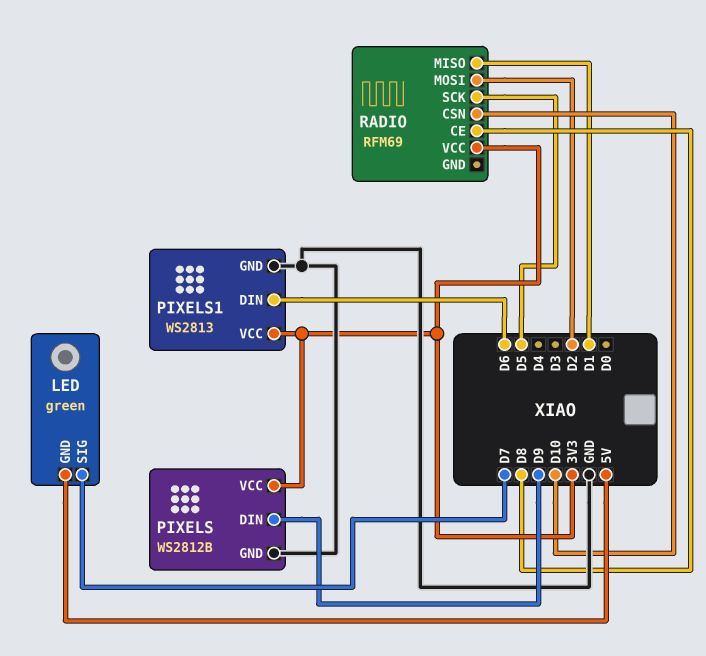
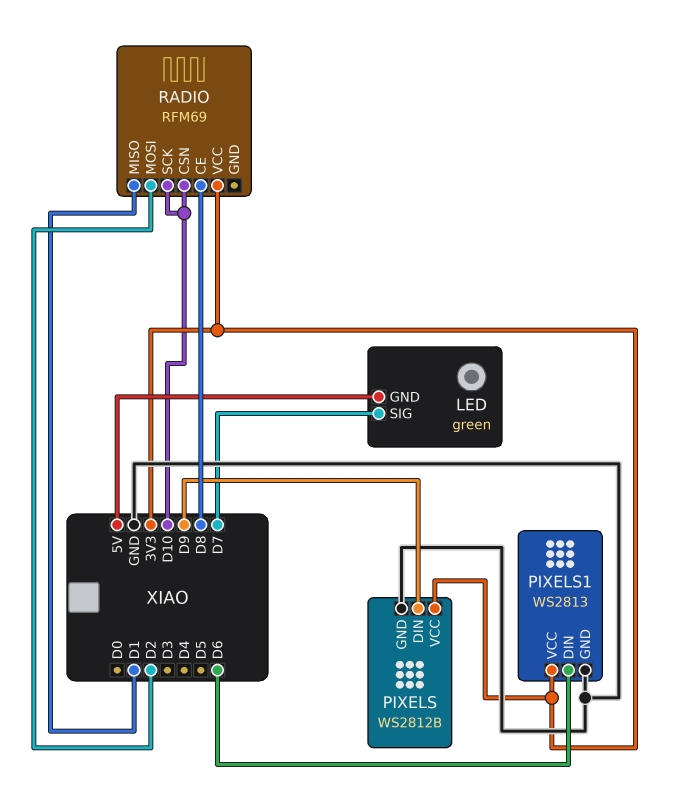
RADIO pin SCK: D5 -> D10

